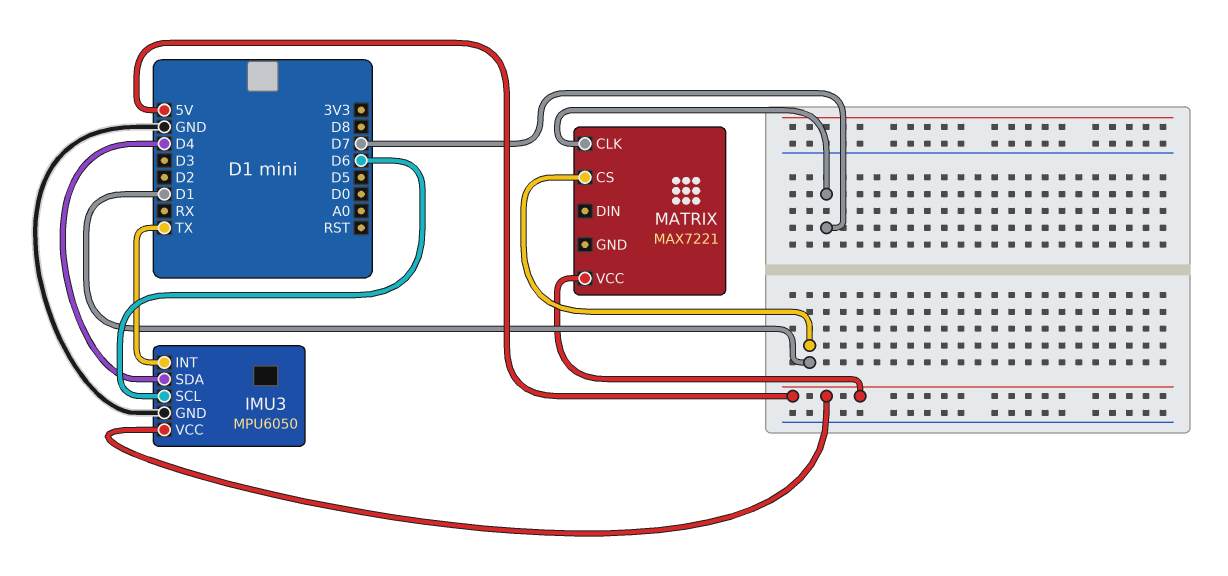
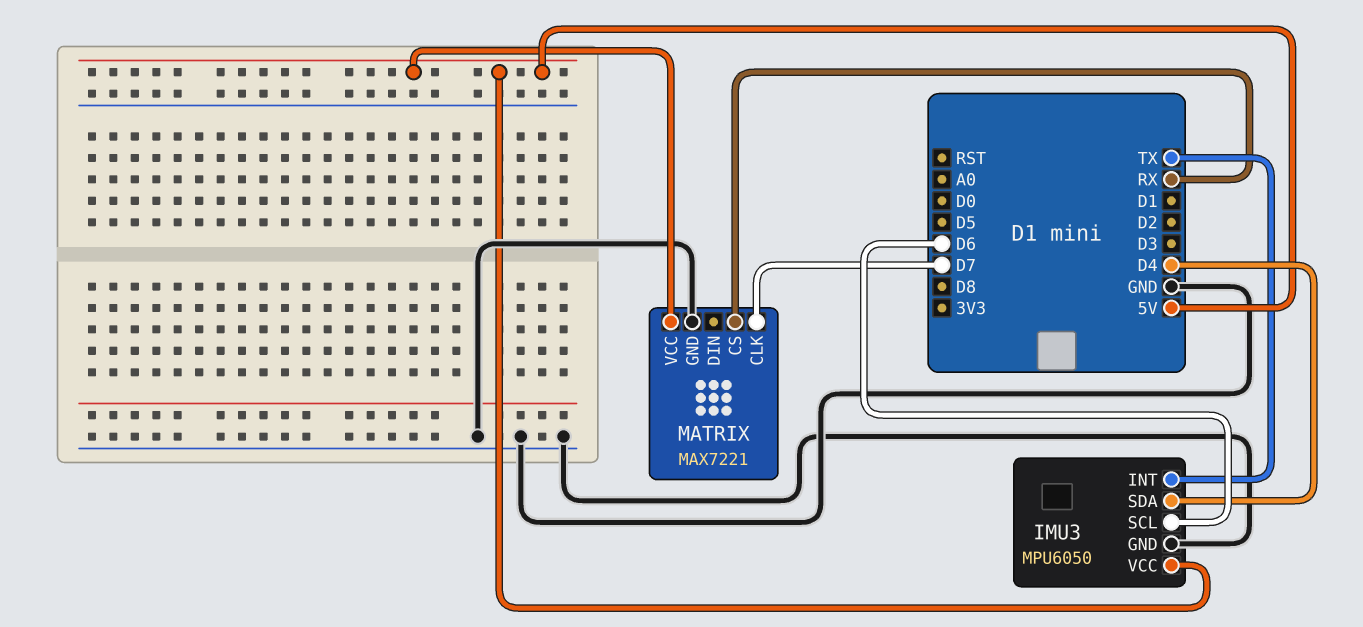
MATRIX pin CS: D1 -> RX
MATRIX pin GND: none -> GND

